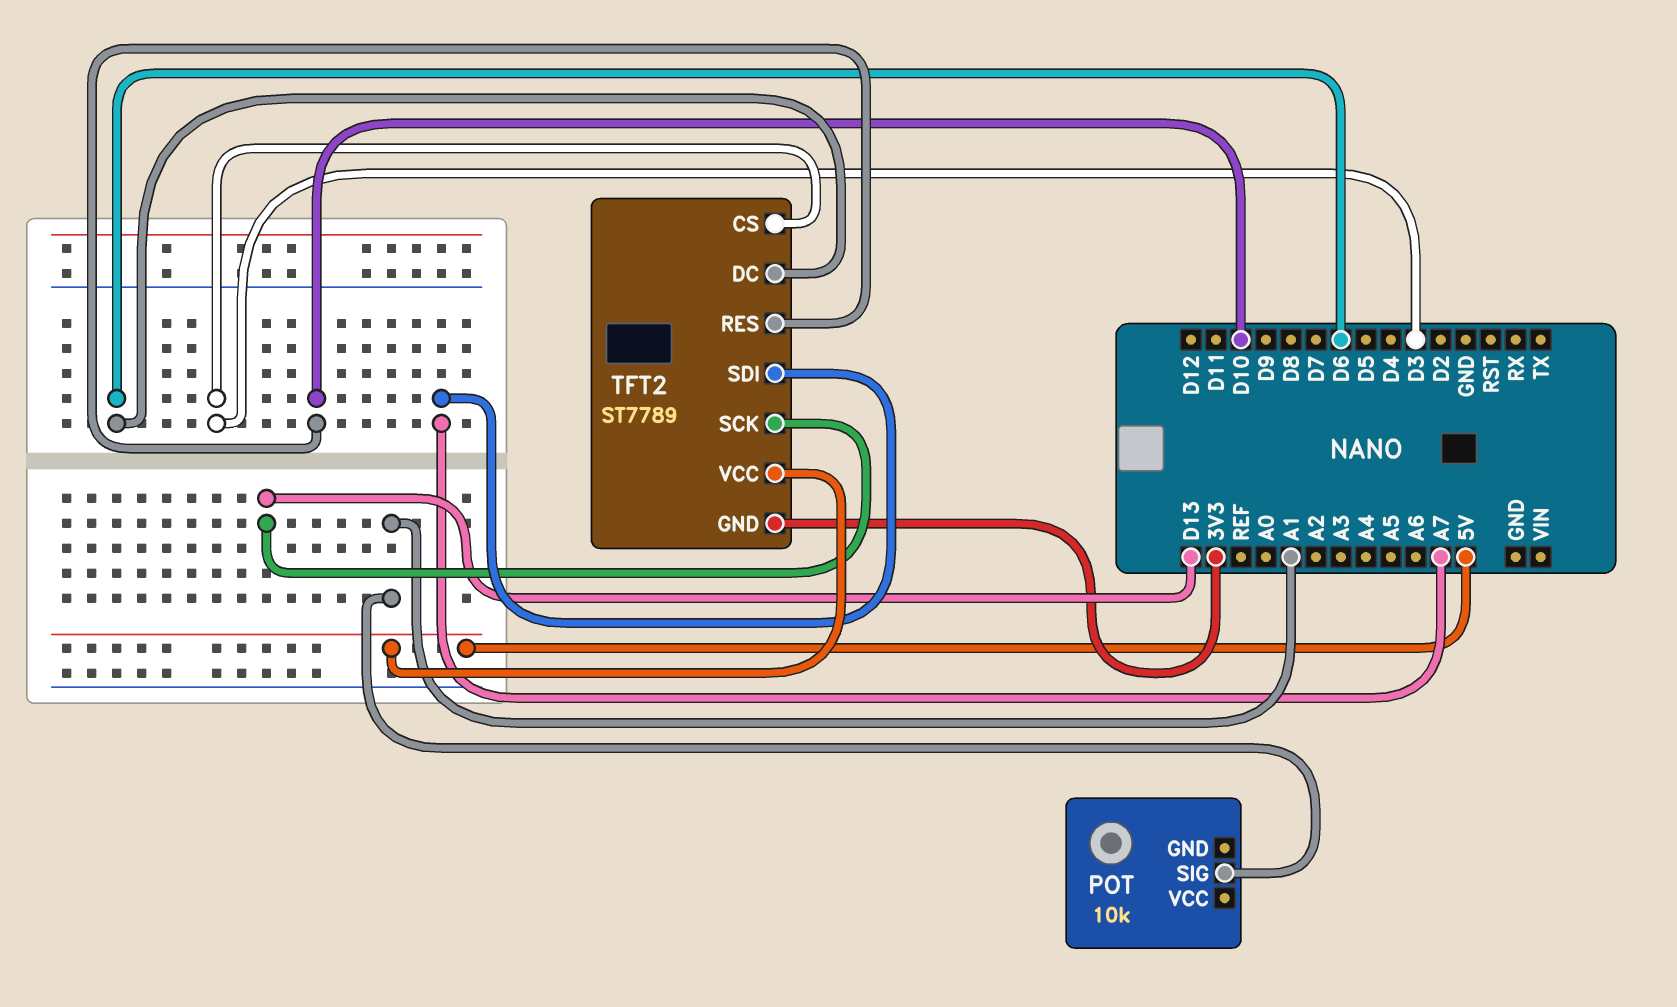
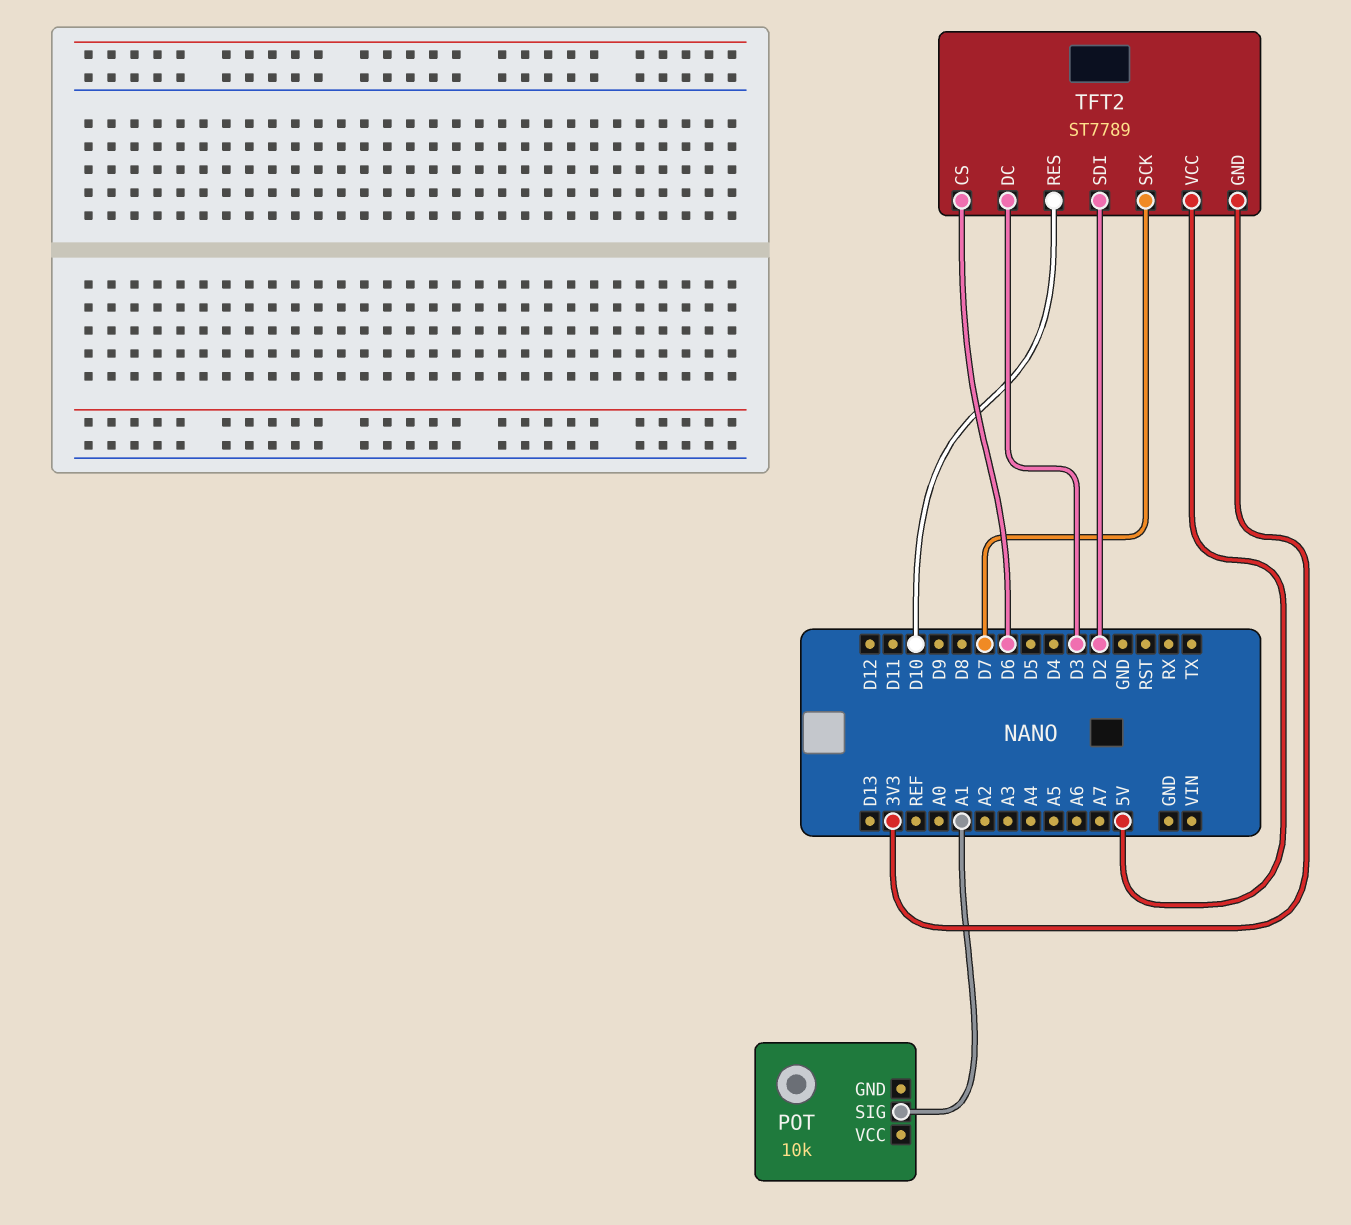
TFT2 pin CS: D3 -> D6
TFT2 pin DC: D6 -> D3
TFT2 pin SCK: D13 -> D7
TFT2 pin SDI: A7 -> D2

